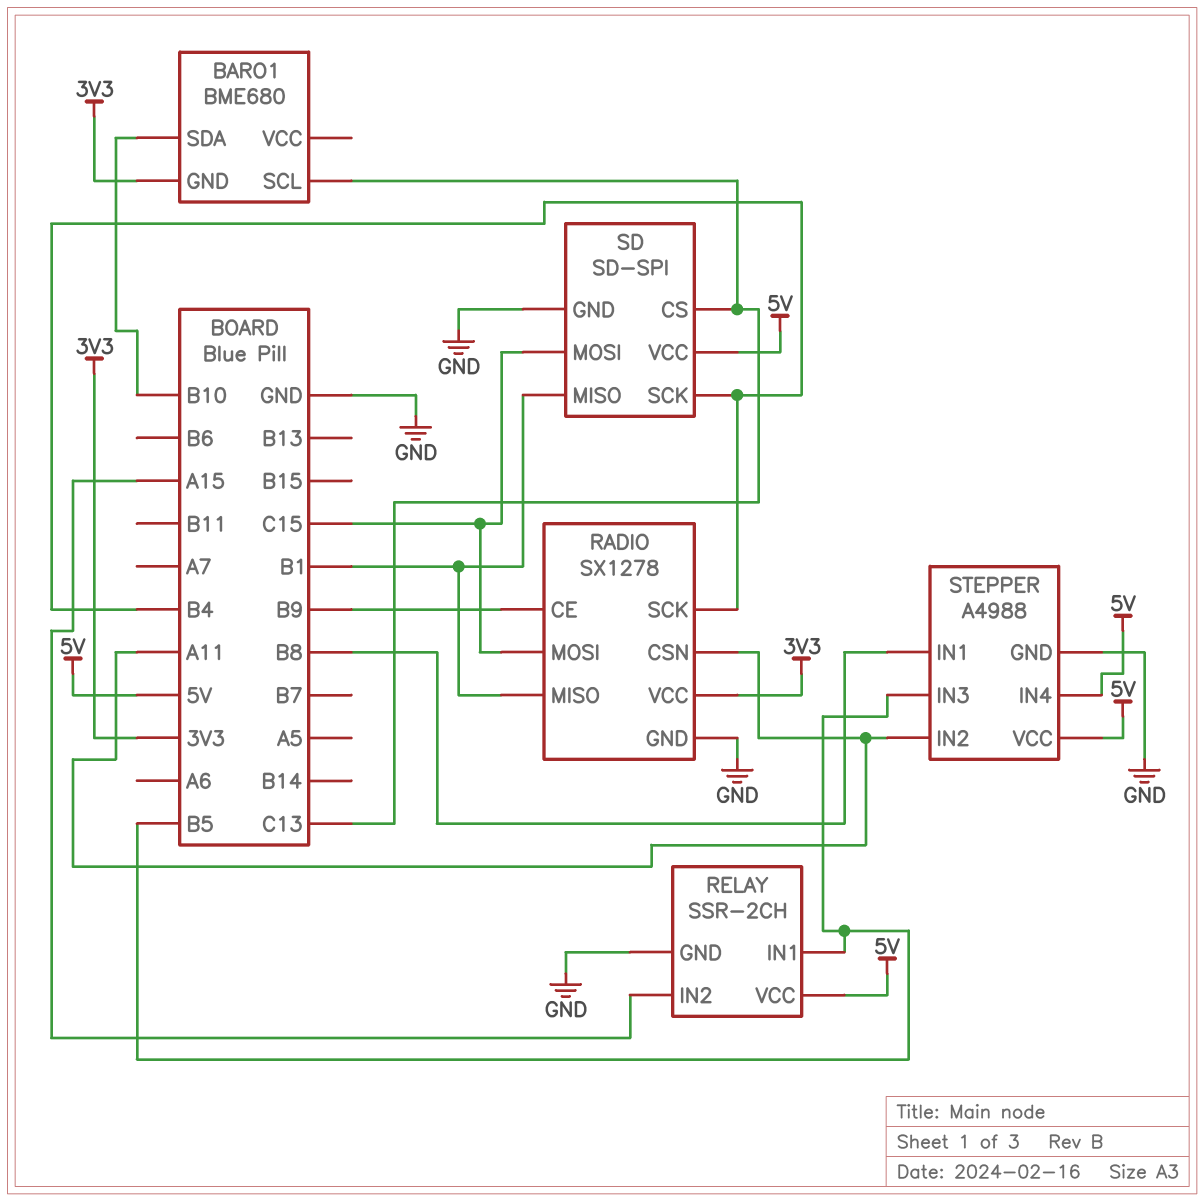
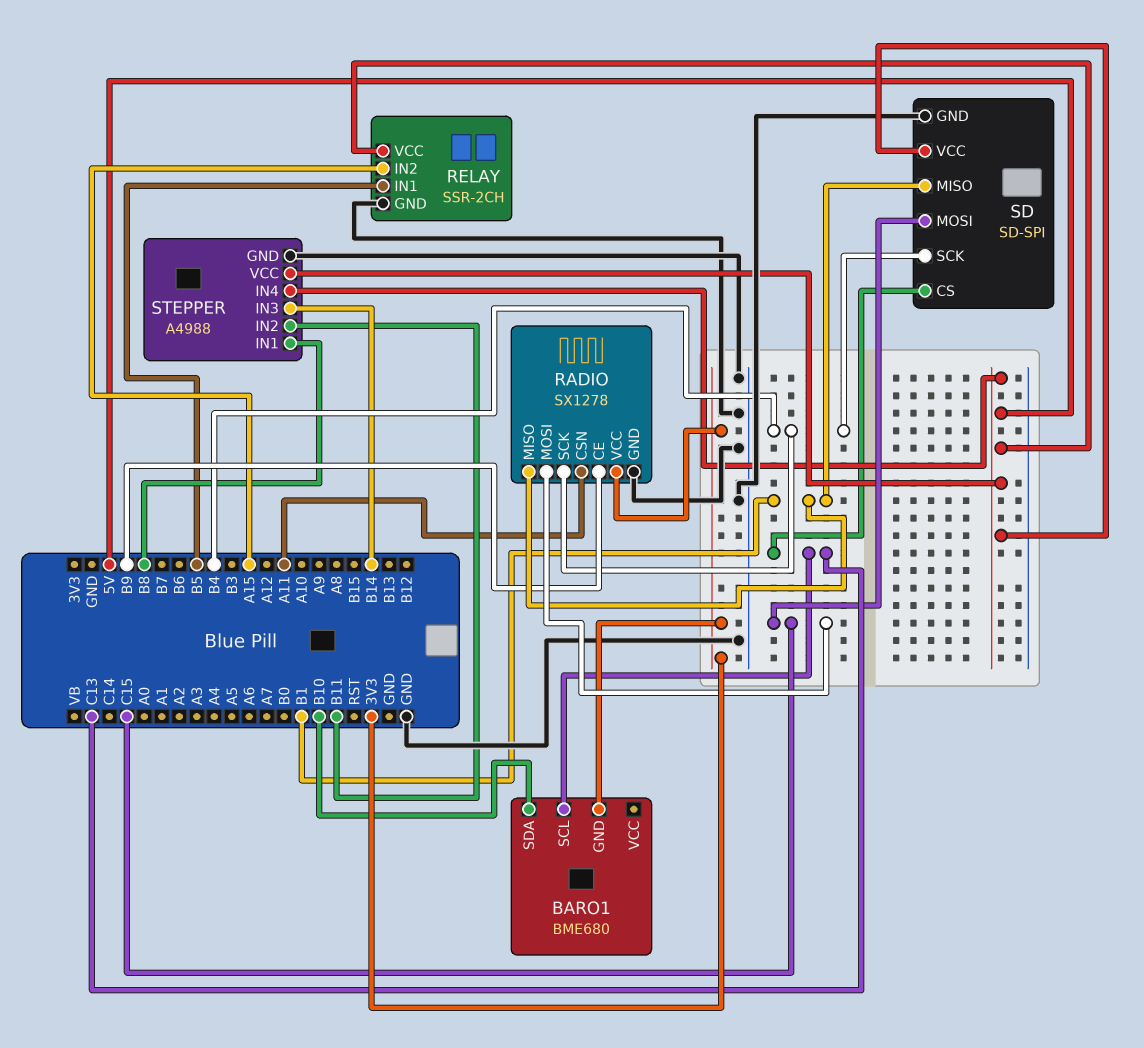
STEPPER pin IN2: A11 -> B11
STEPPER pin IN3: B5 -> B14

